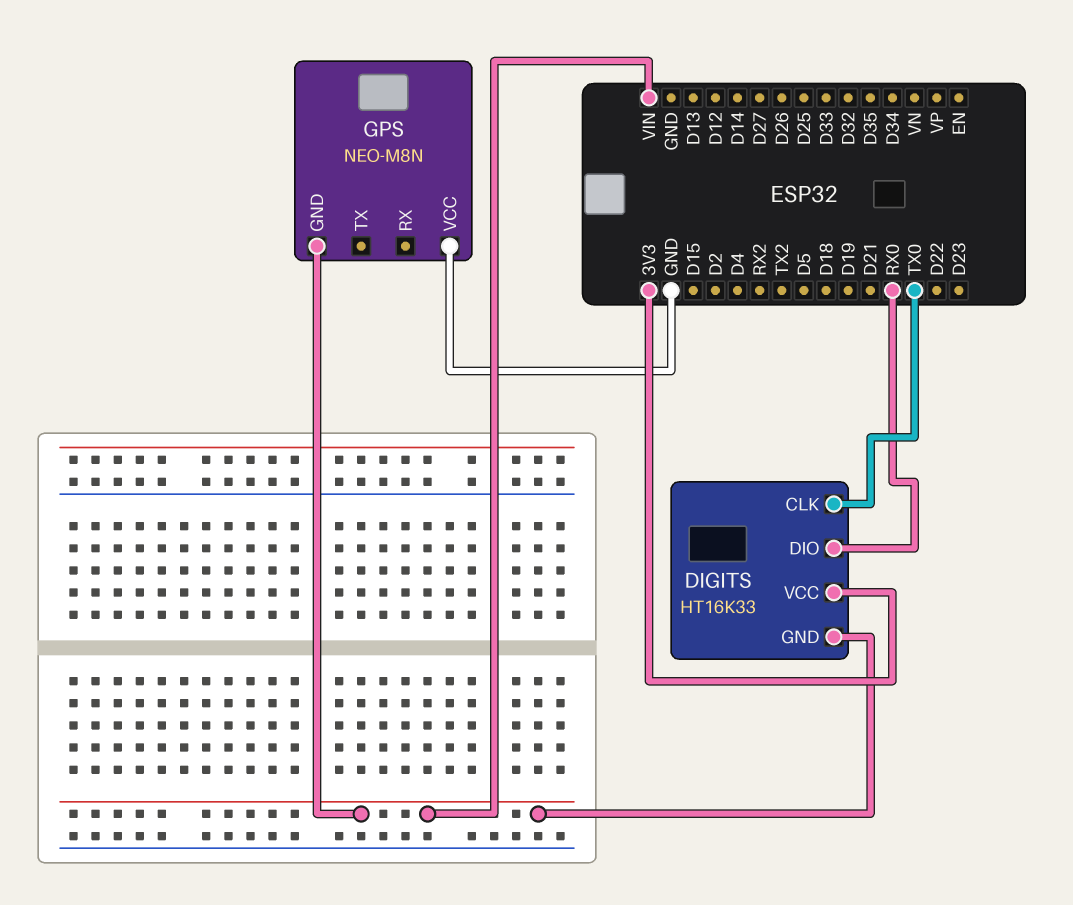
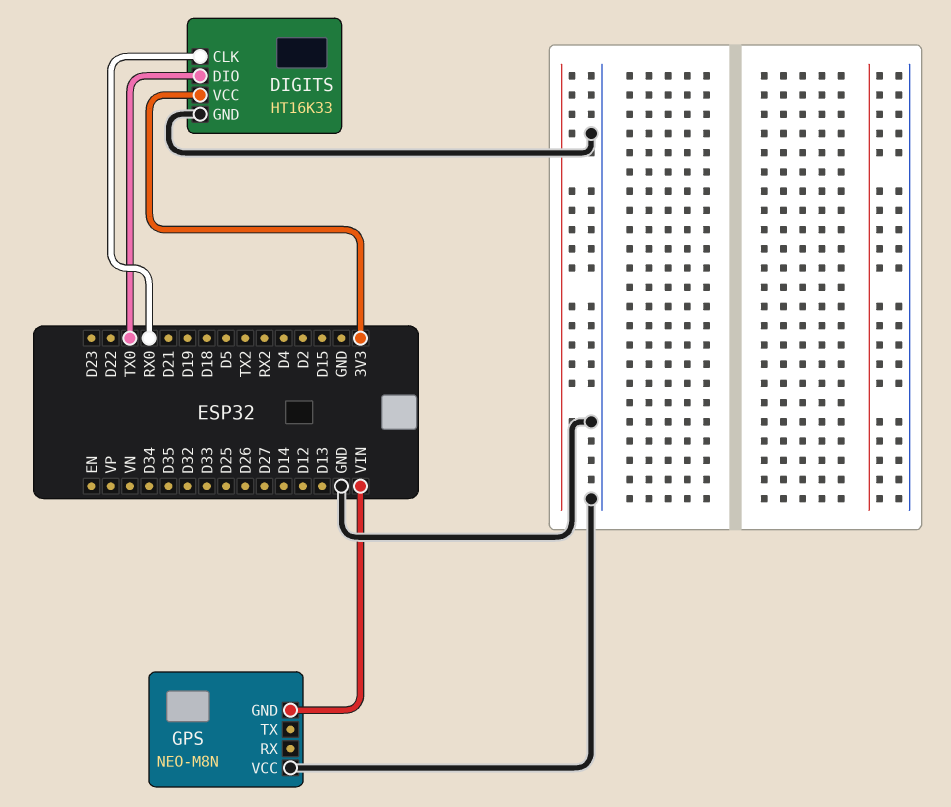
DIGITS pin CLK: TX0 -> RX0
DIGITS pin DIO: RX0 -> TX0
DIGITS pin GND: VIN -> GND

